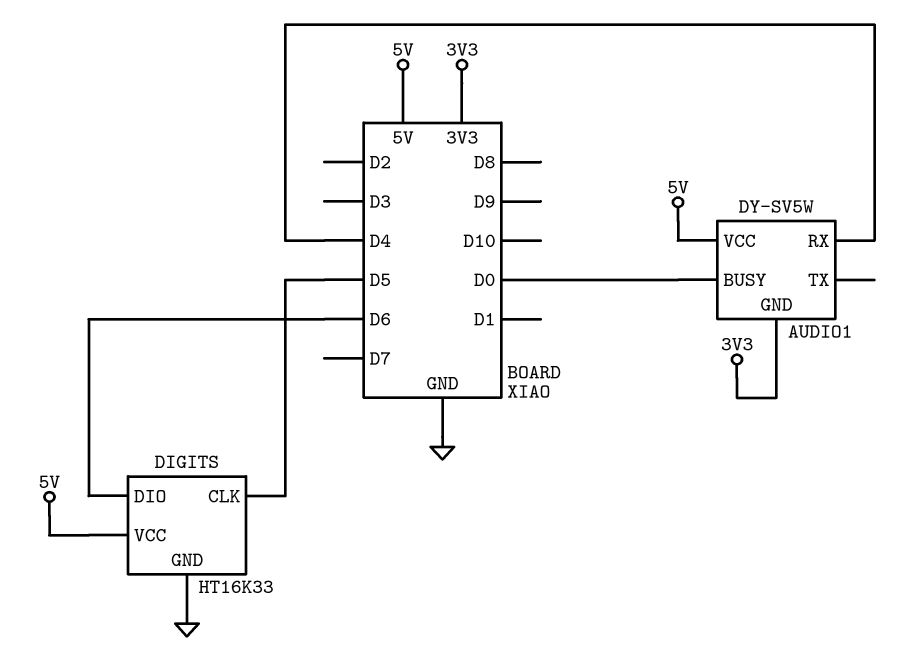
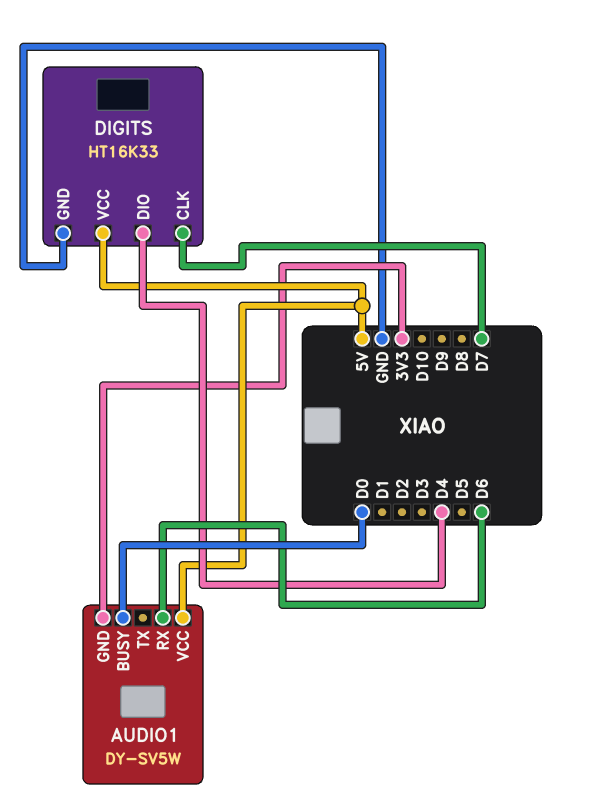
AUDIO1 pin RX: D4 -> D6
DIGITS pin CLK: D5 -> D7
DIGITS pin DIO: D6 -> D4

